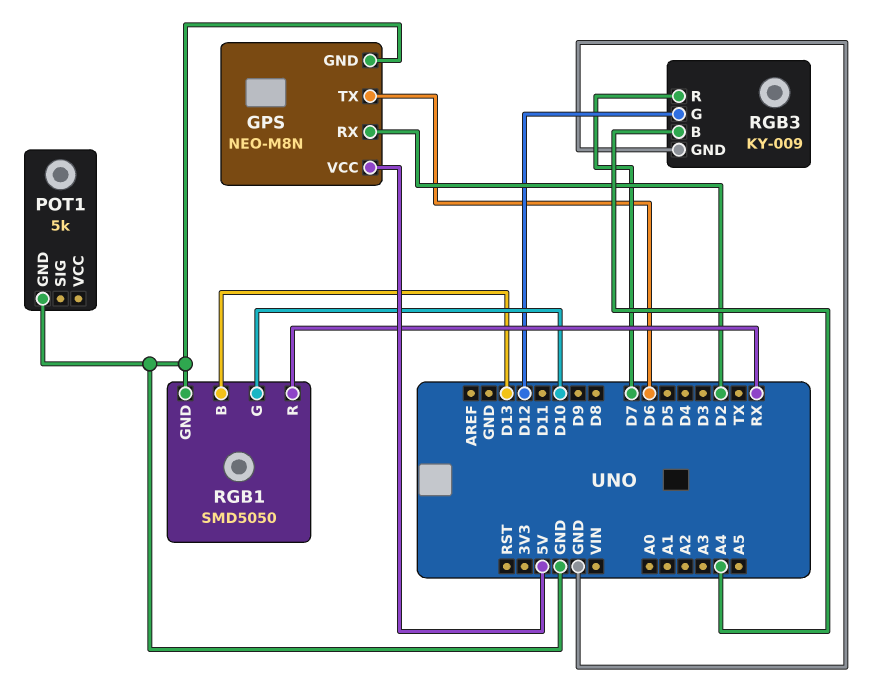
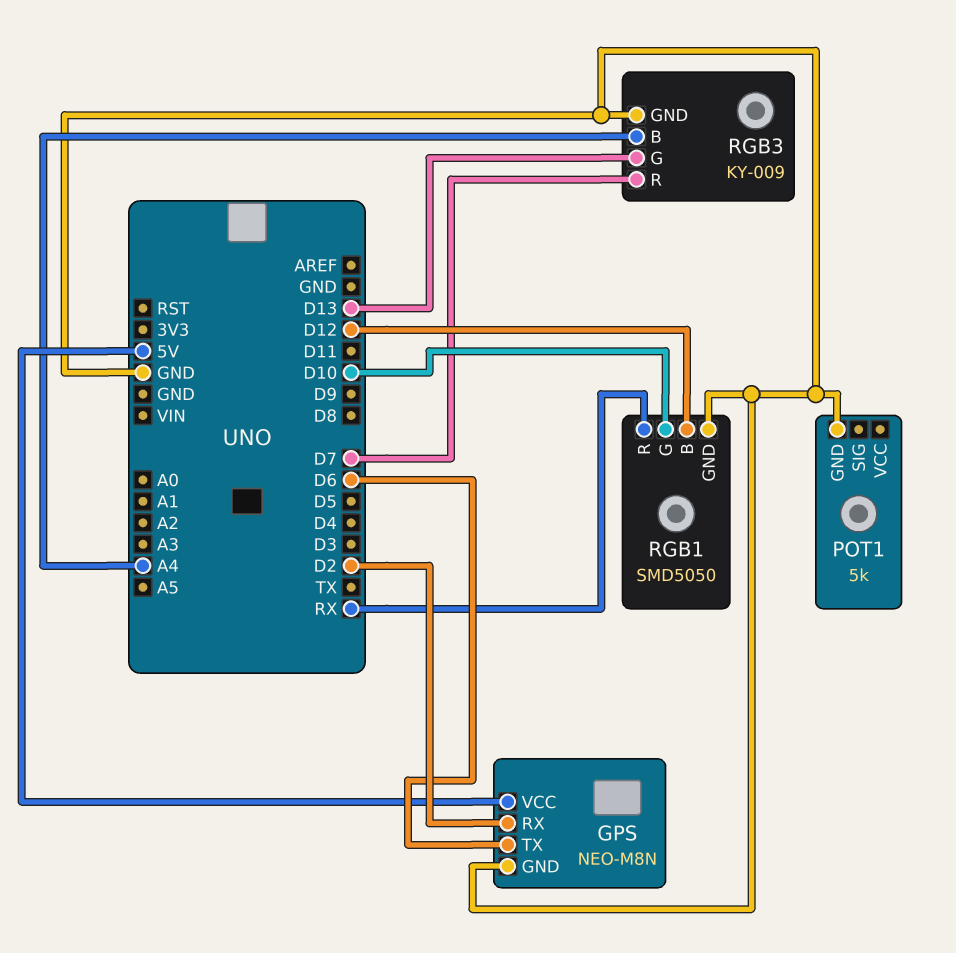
RGB1 pin B: D13 -> D12
RGB3 pin G: D12 -> D13

